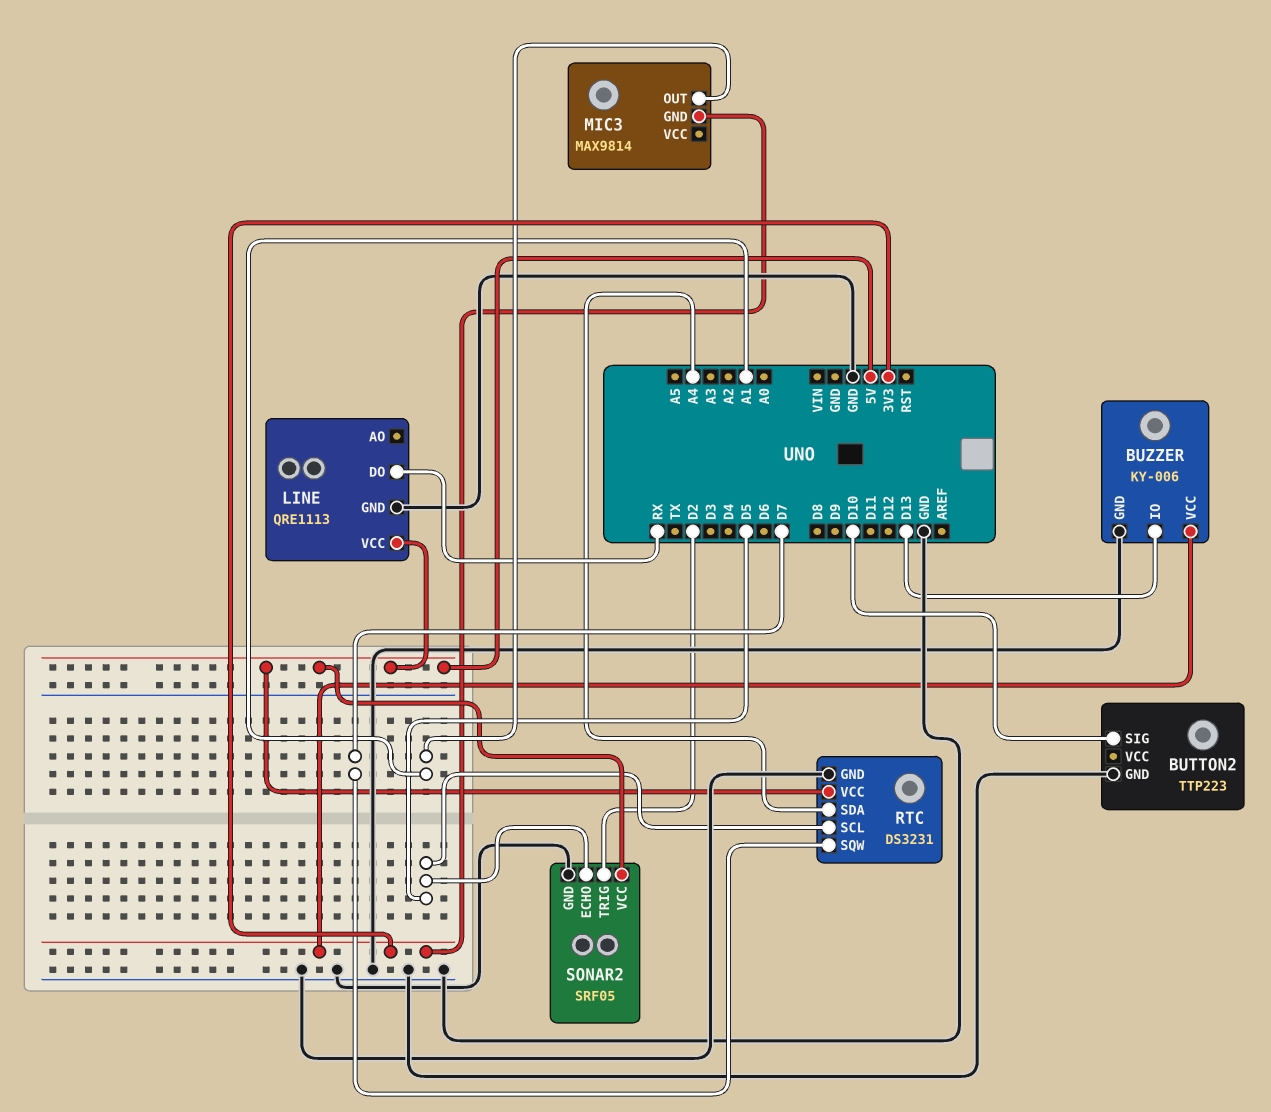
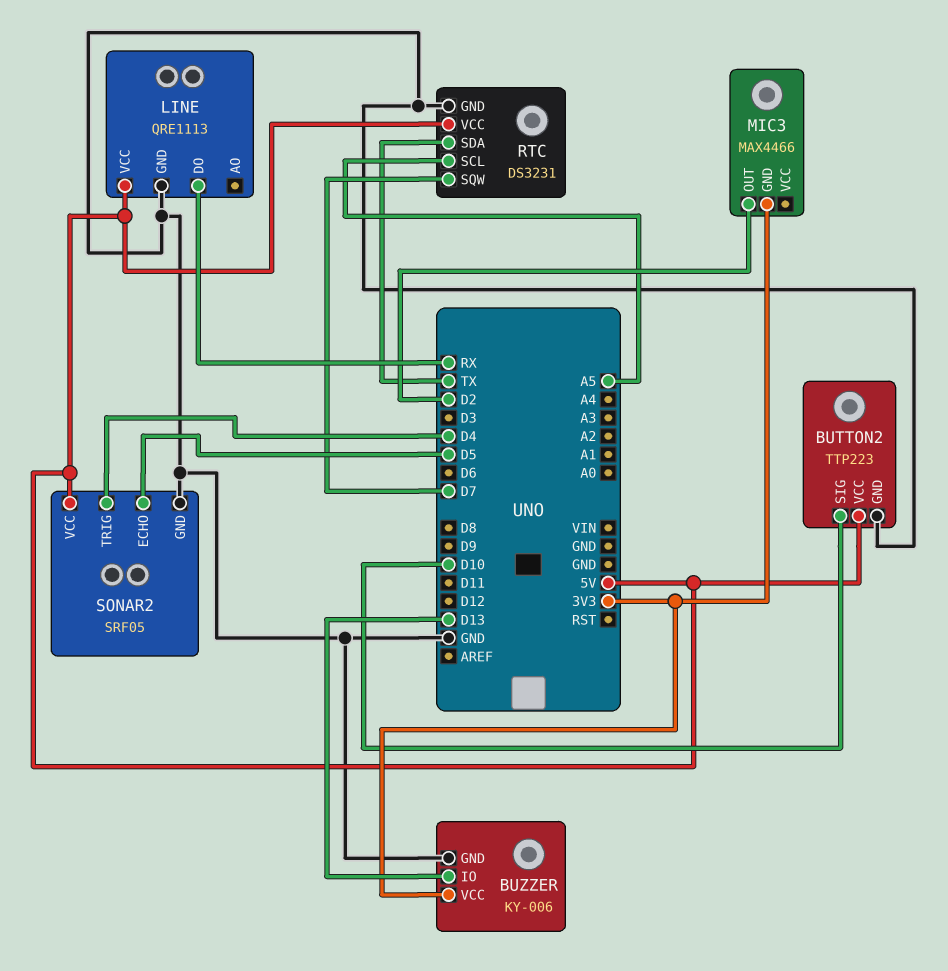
BUTTON2 pin VCC: none -> 5V
MIC3: MAX9814 -> MAX4466
MIC3 pin OUT: A1 -> D2
RTC pin SCL: D5 -> A5
RTC pin SDA: A4 -> TX
SONAR2 pin TRIG: D2 -> D4

